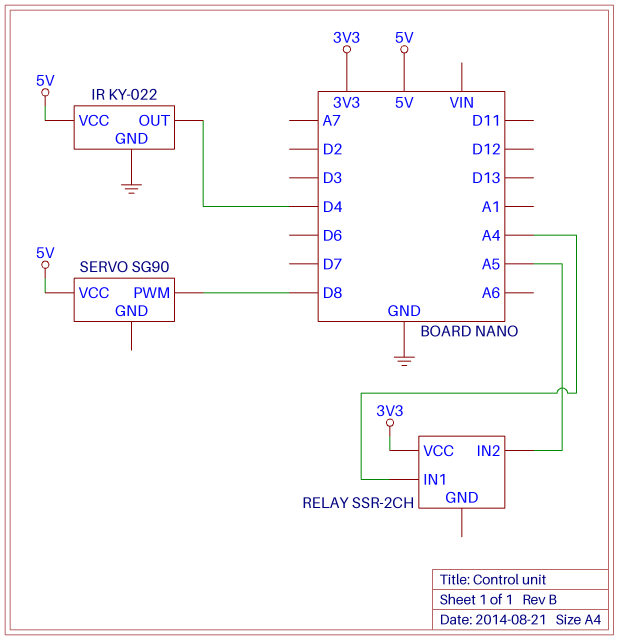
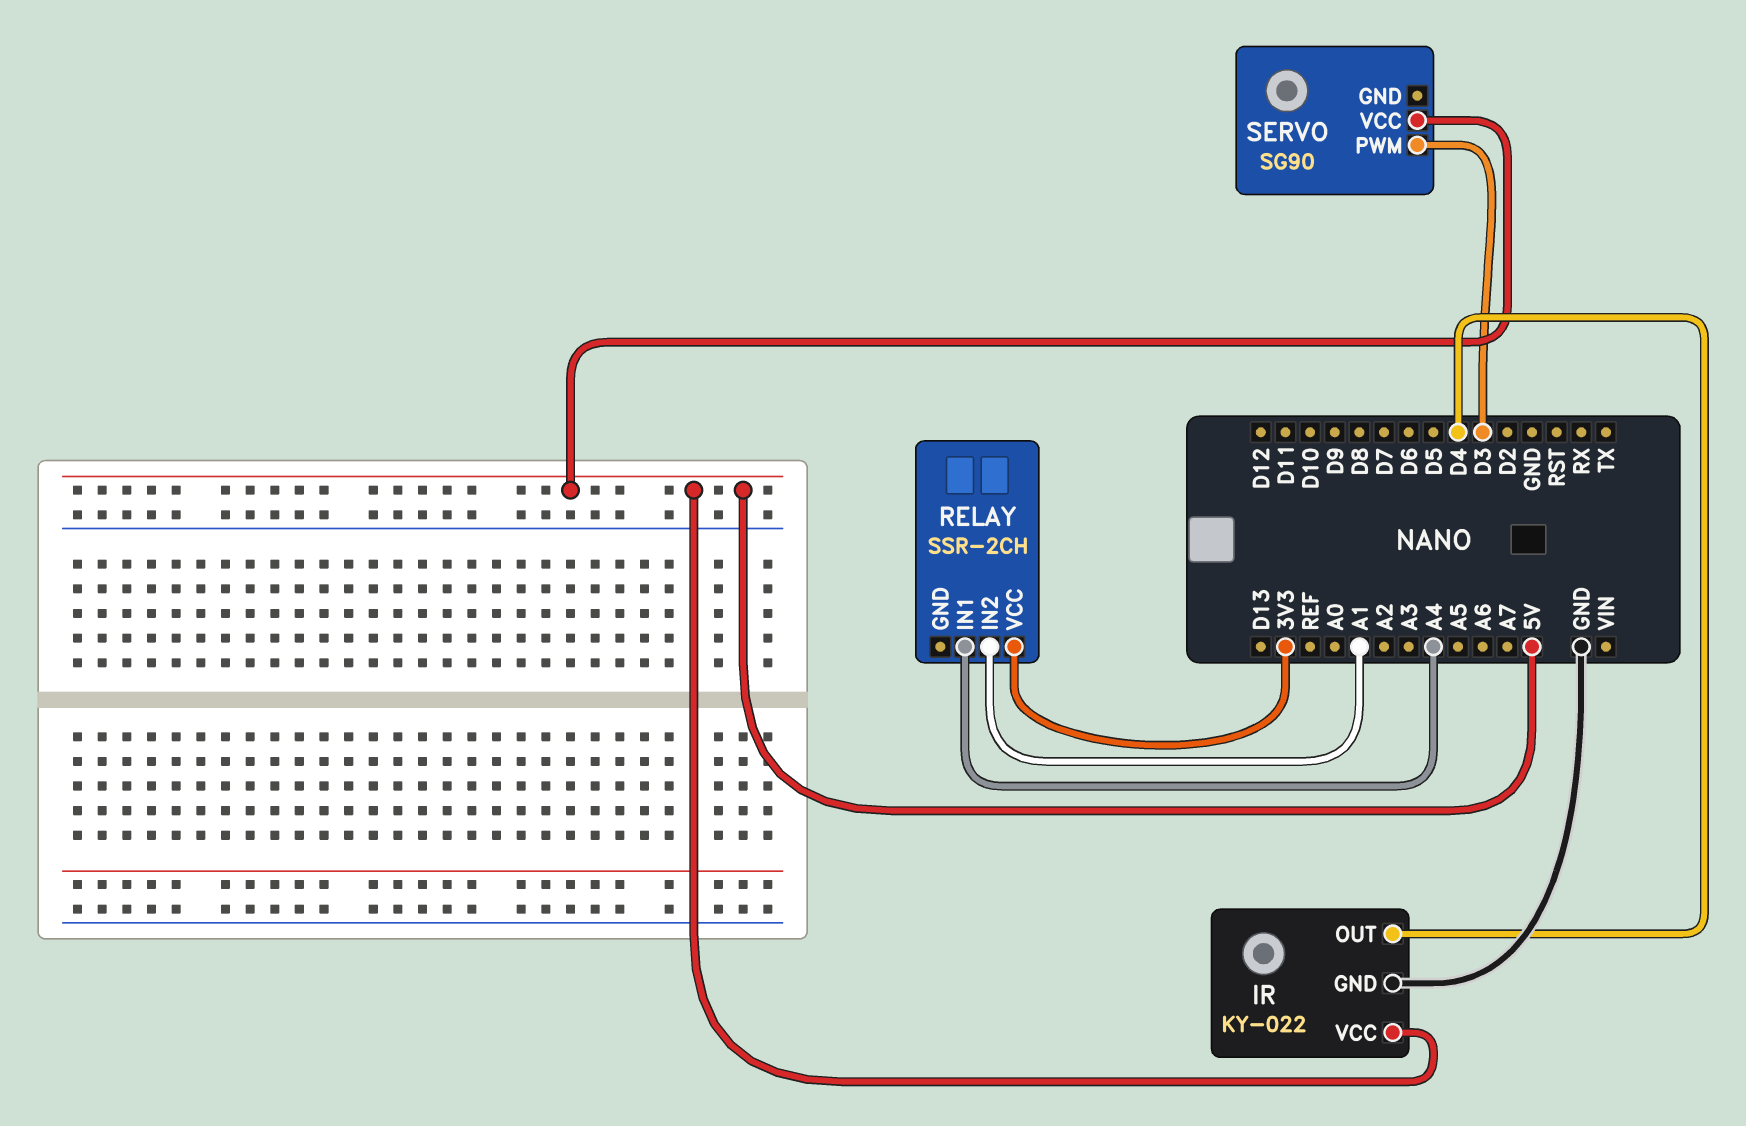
RELAY pin IN2: A5 -> A1
SERVO pin PWM: D8 -> D3

